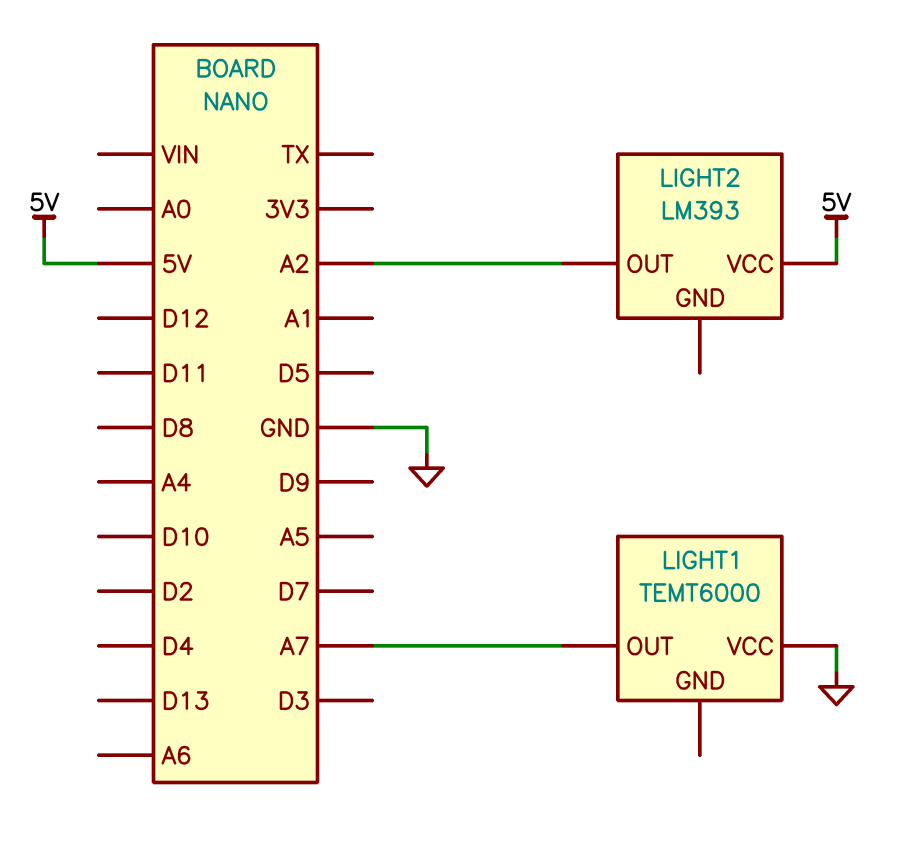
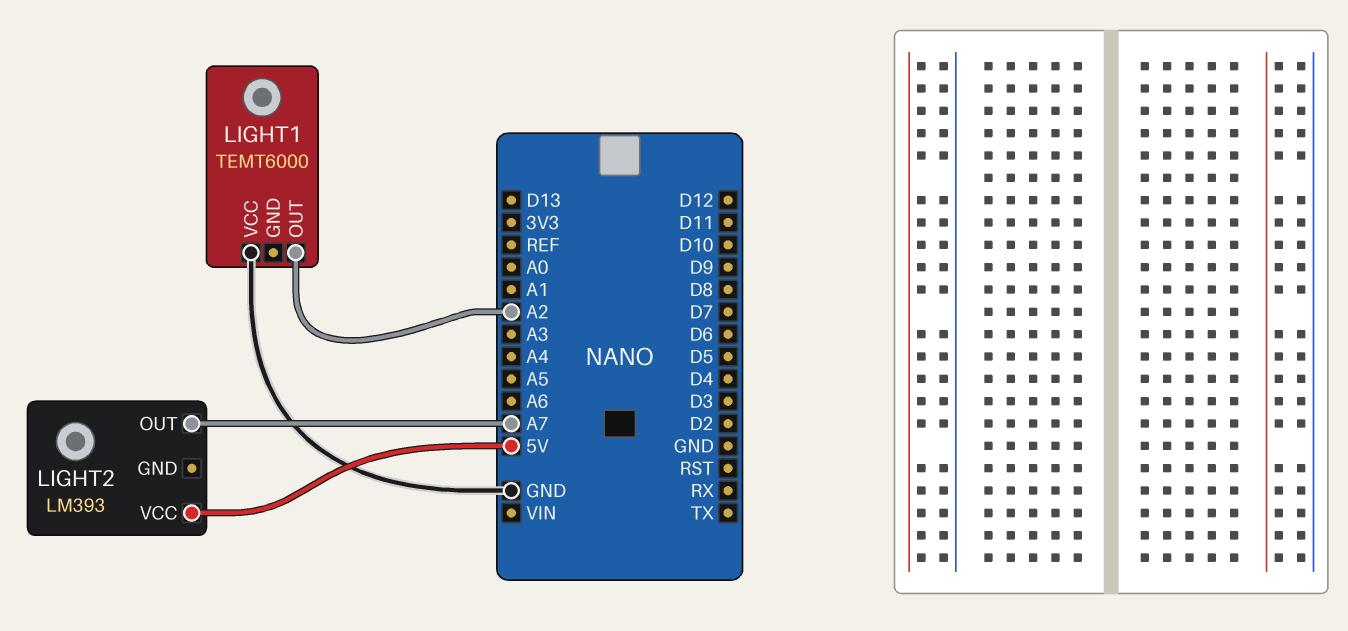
LIGHT1 pin OUT: A7 -> A2
LIGHT2 pin OUT: A2 -> A7

